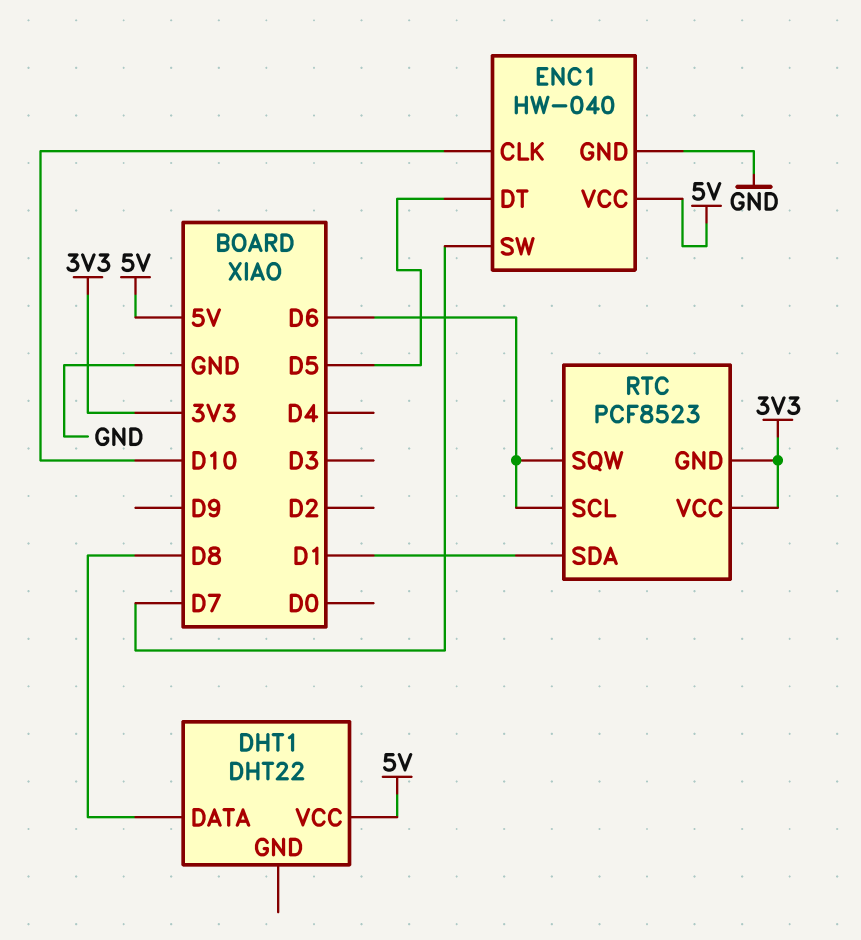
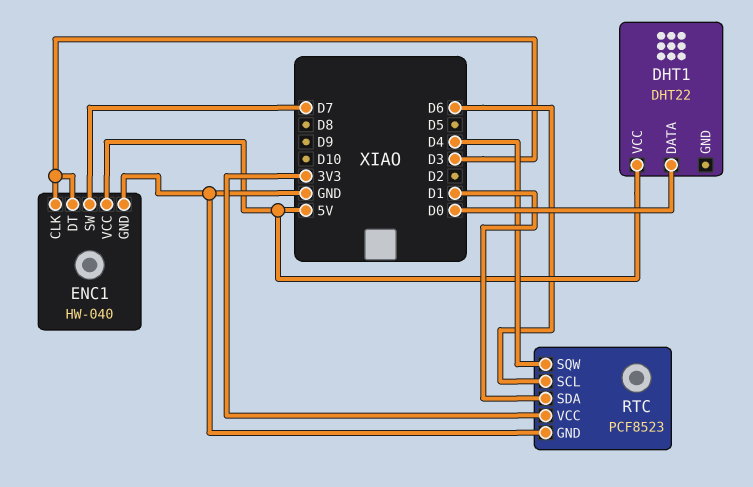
DHT1 pin DATA: D8 -> D0
ENC1 pin CLK: D10 -> D3
ENC1 pin DT: D5 -> D3
RTC pin GND: 3V3 -> GND
RTC pin SQW: D6 -> D4

